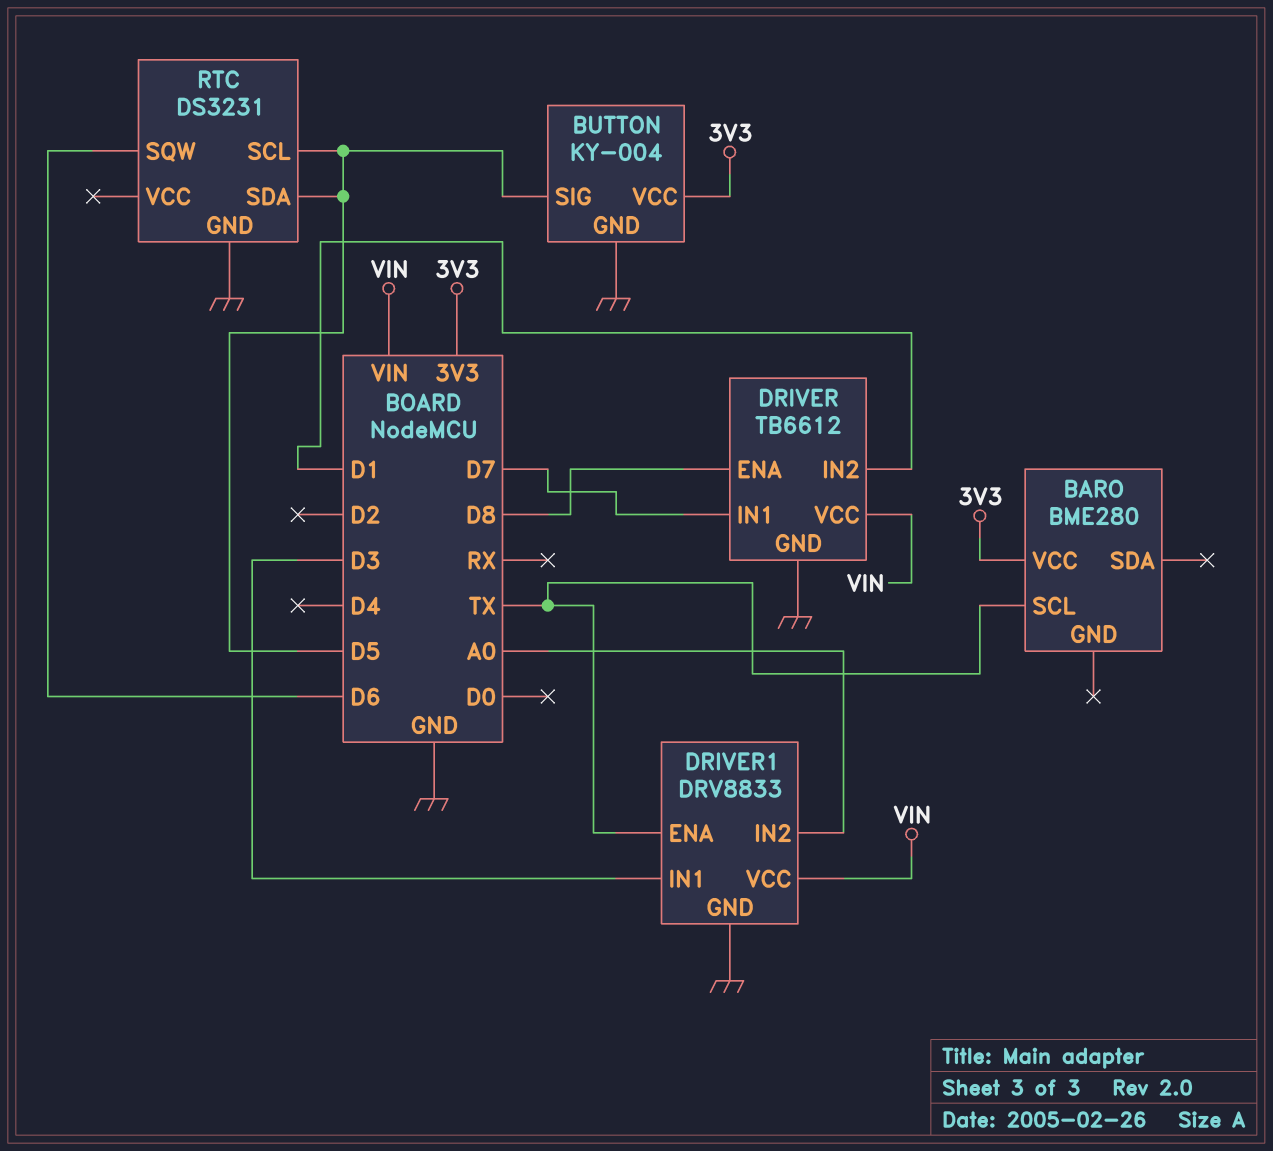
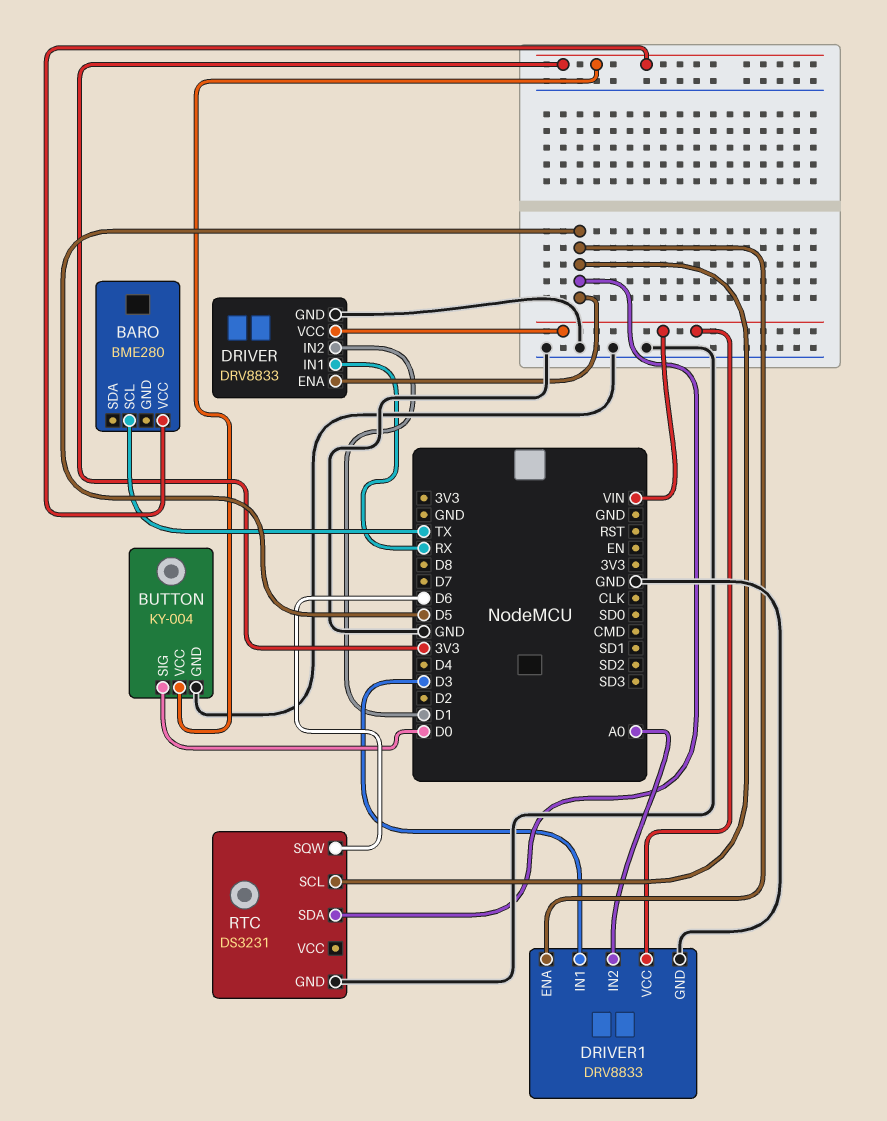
BUTTON pin SIG: D5 -> D0
DRIVER: TB6612 -> DRV8833
DRIVER pin ENA: D8 -> D5
DRIVER pin IN1: D7 -> RX
DRIVER1 pin ENA: TX -> D5

